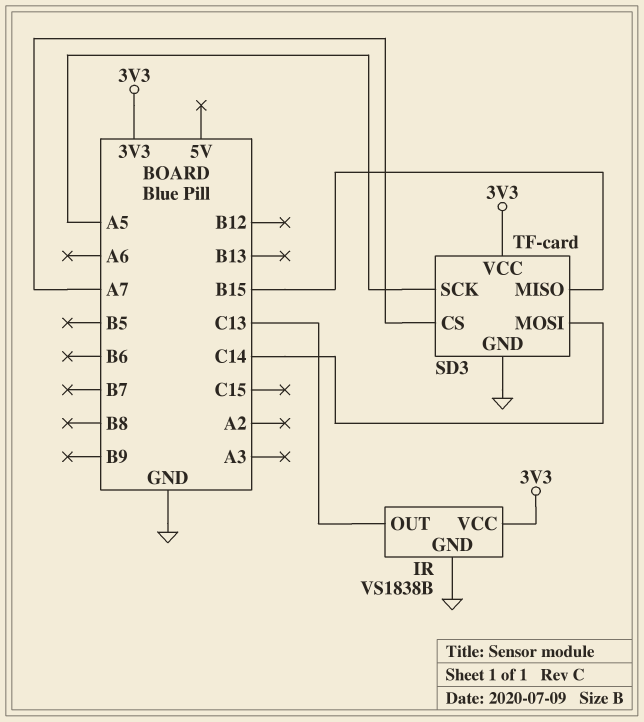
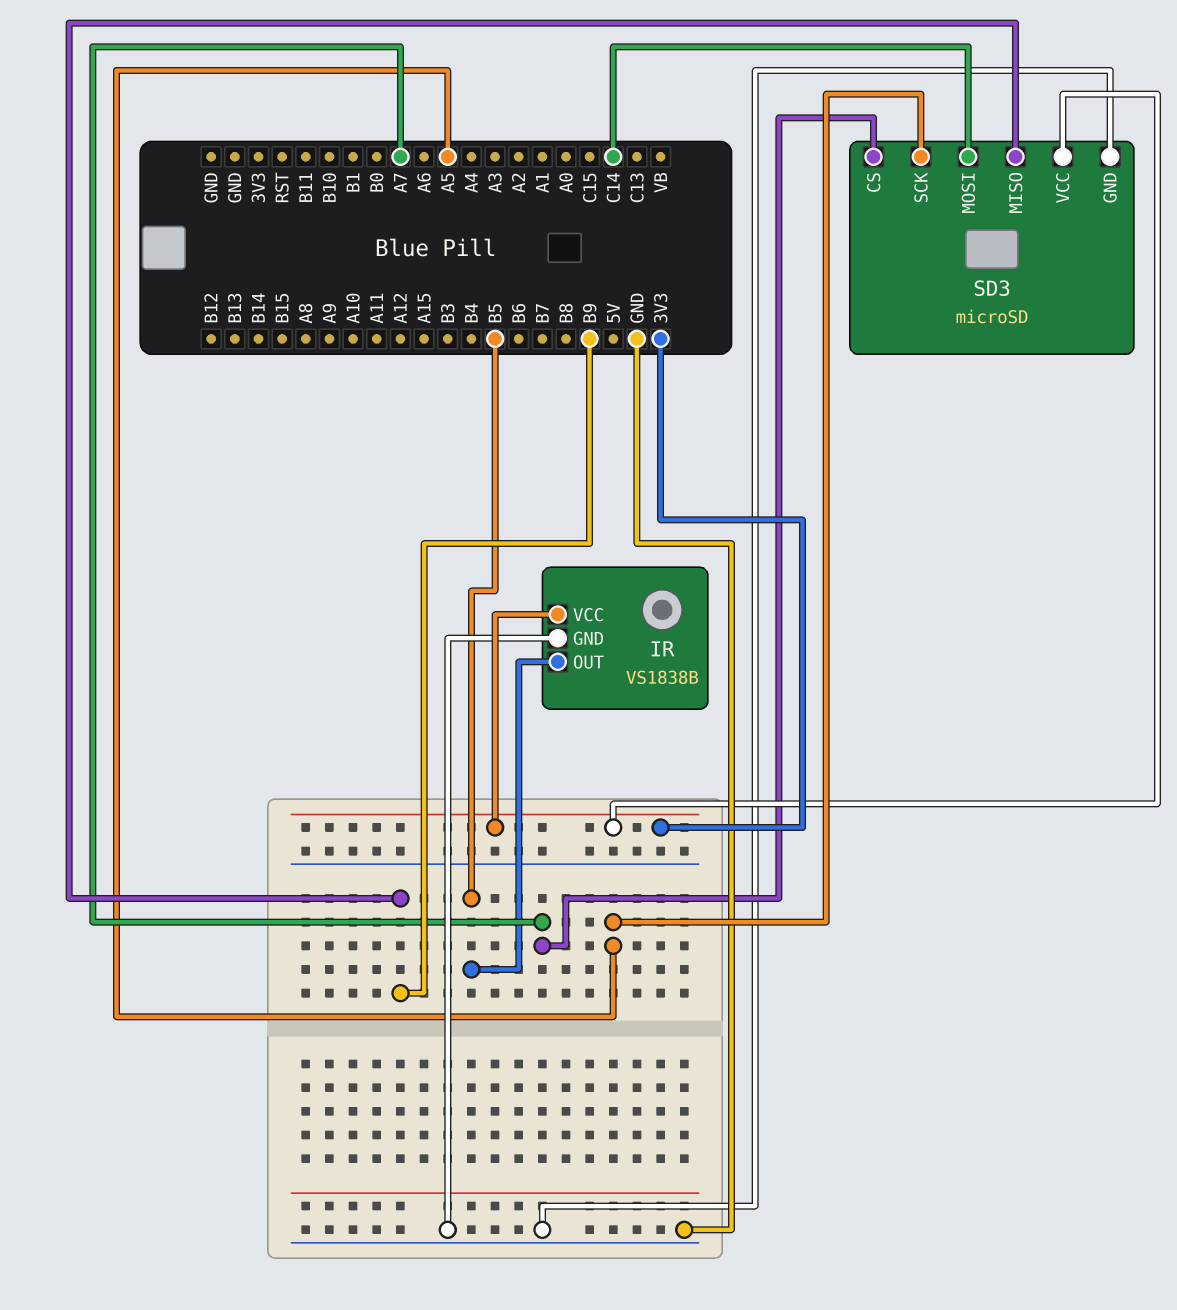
IR pin OUT: C13 -> B5
SD3: TF-card -> microSD
SD3 pin MISO: B15 -> B9

